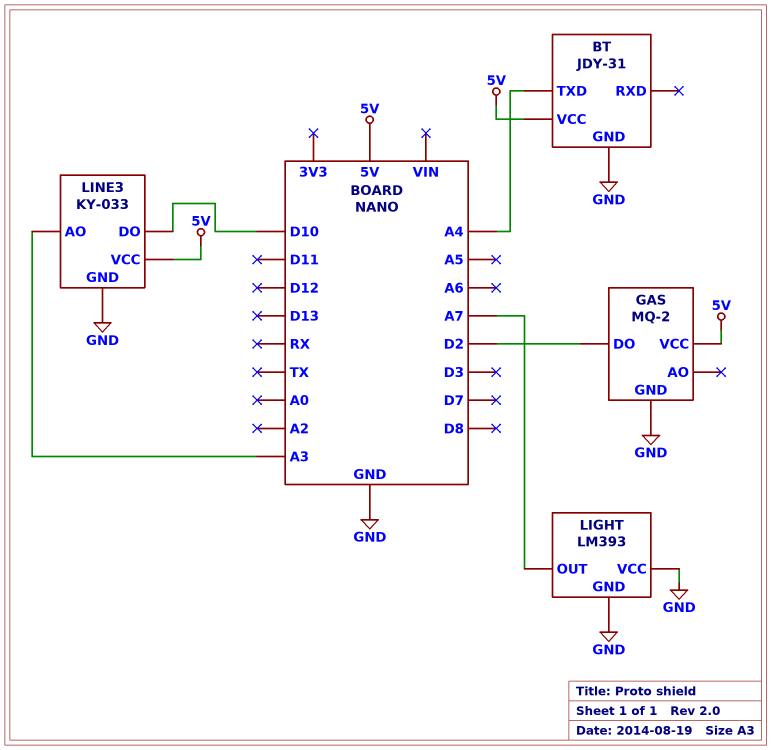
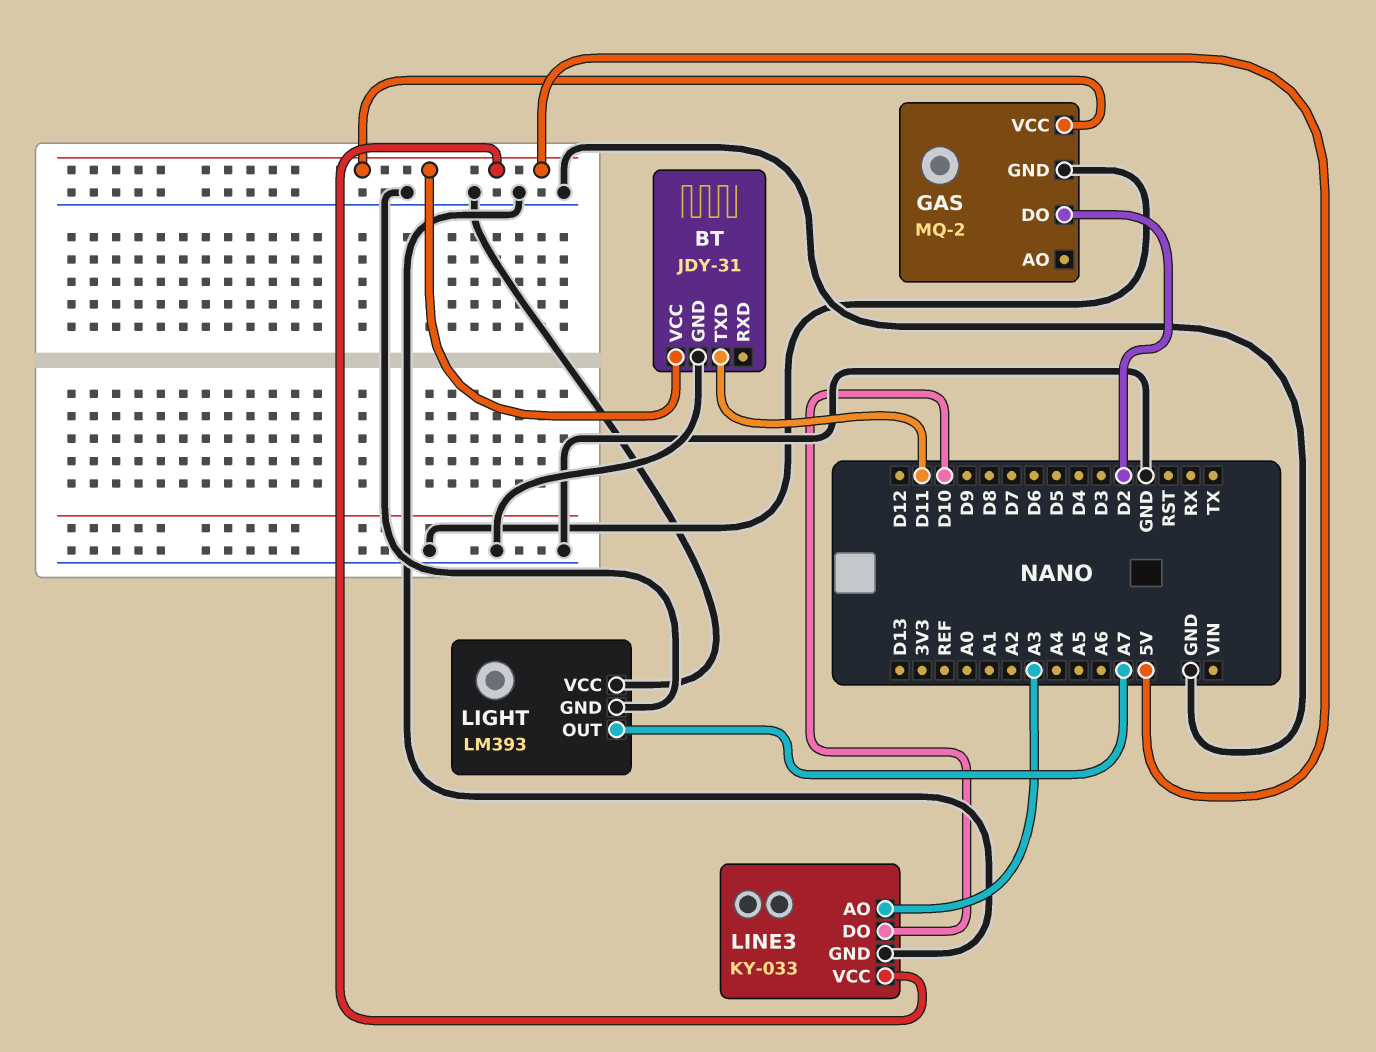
BT pin TXD: A4 -> D11

